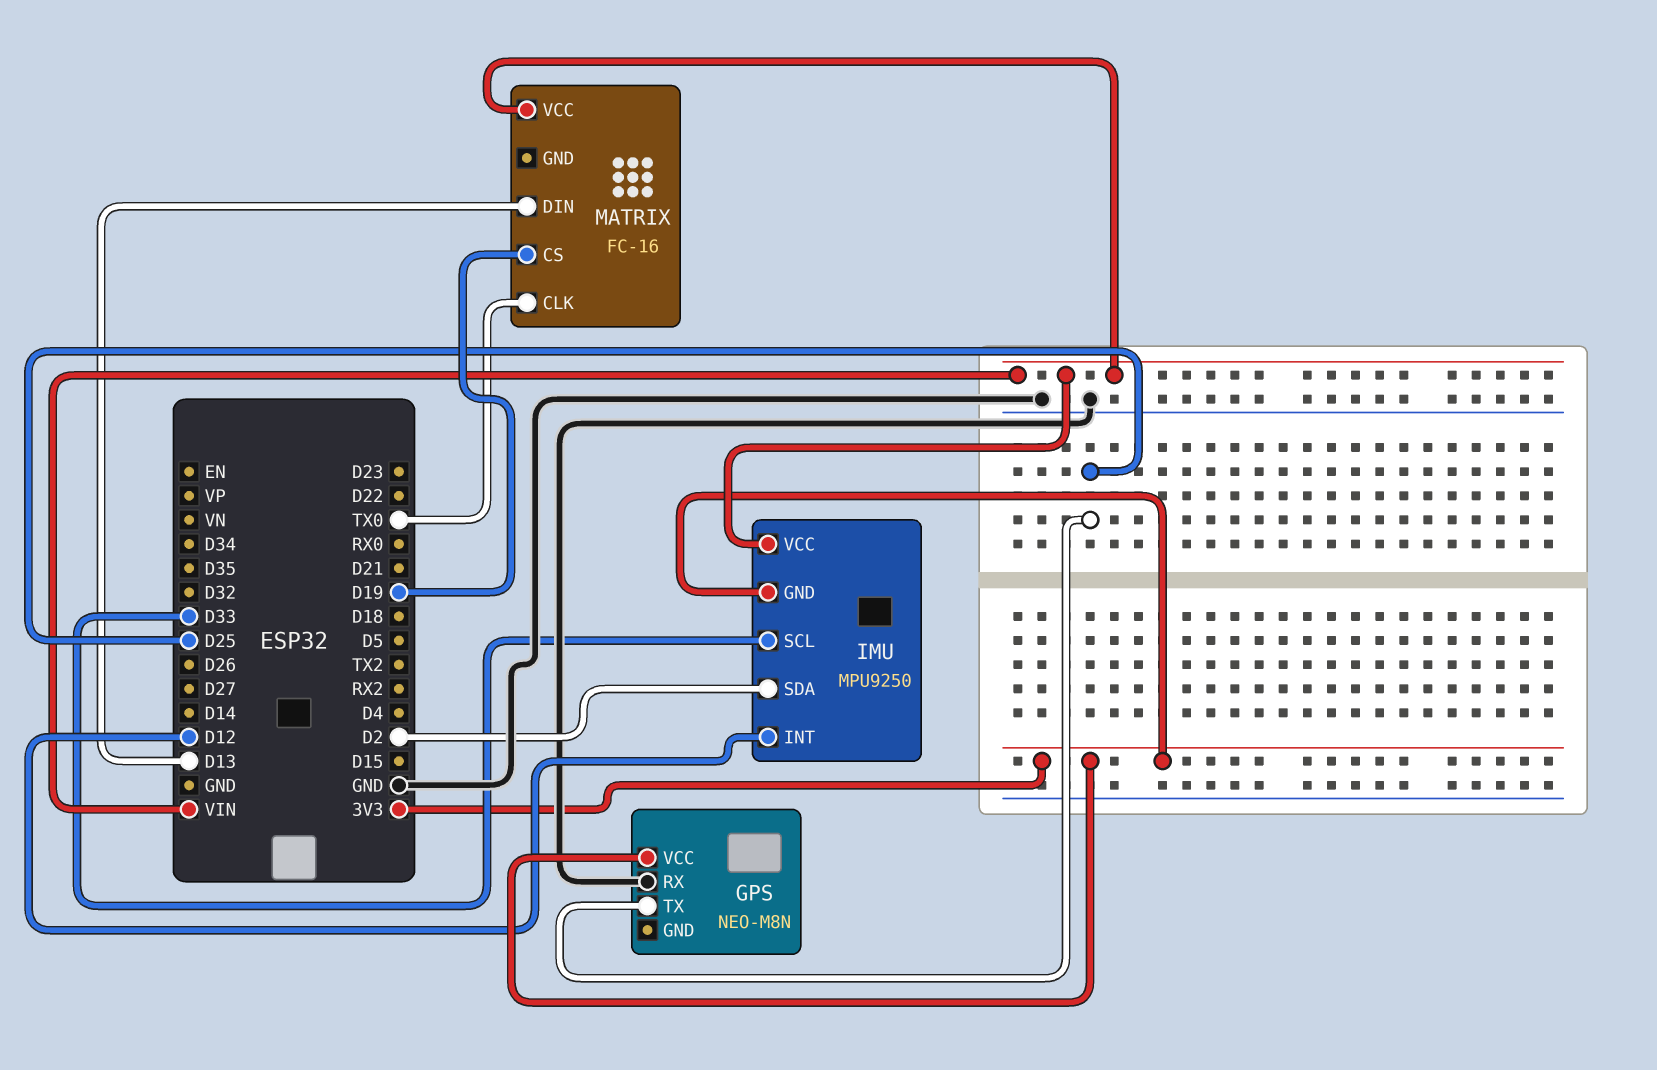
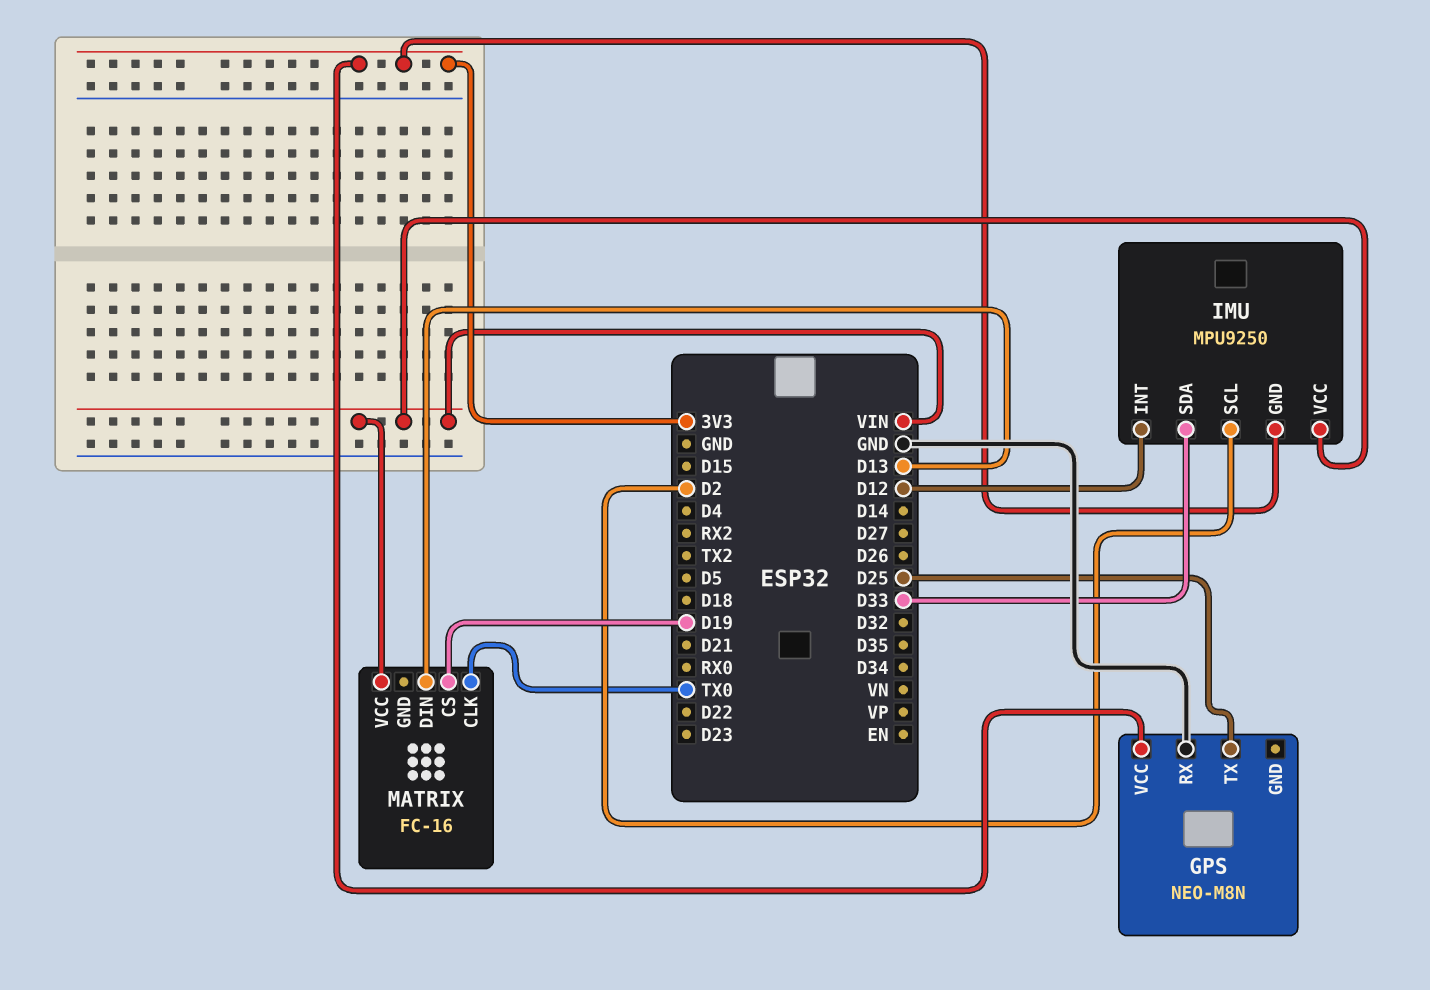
IMU pin SCL: D33 -> D2
IMU pin SDA: D2 -> D33

